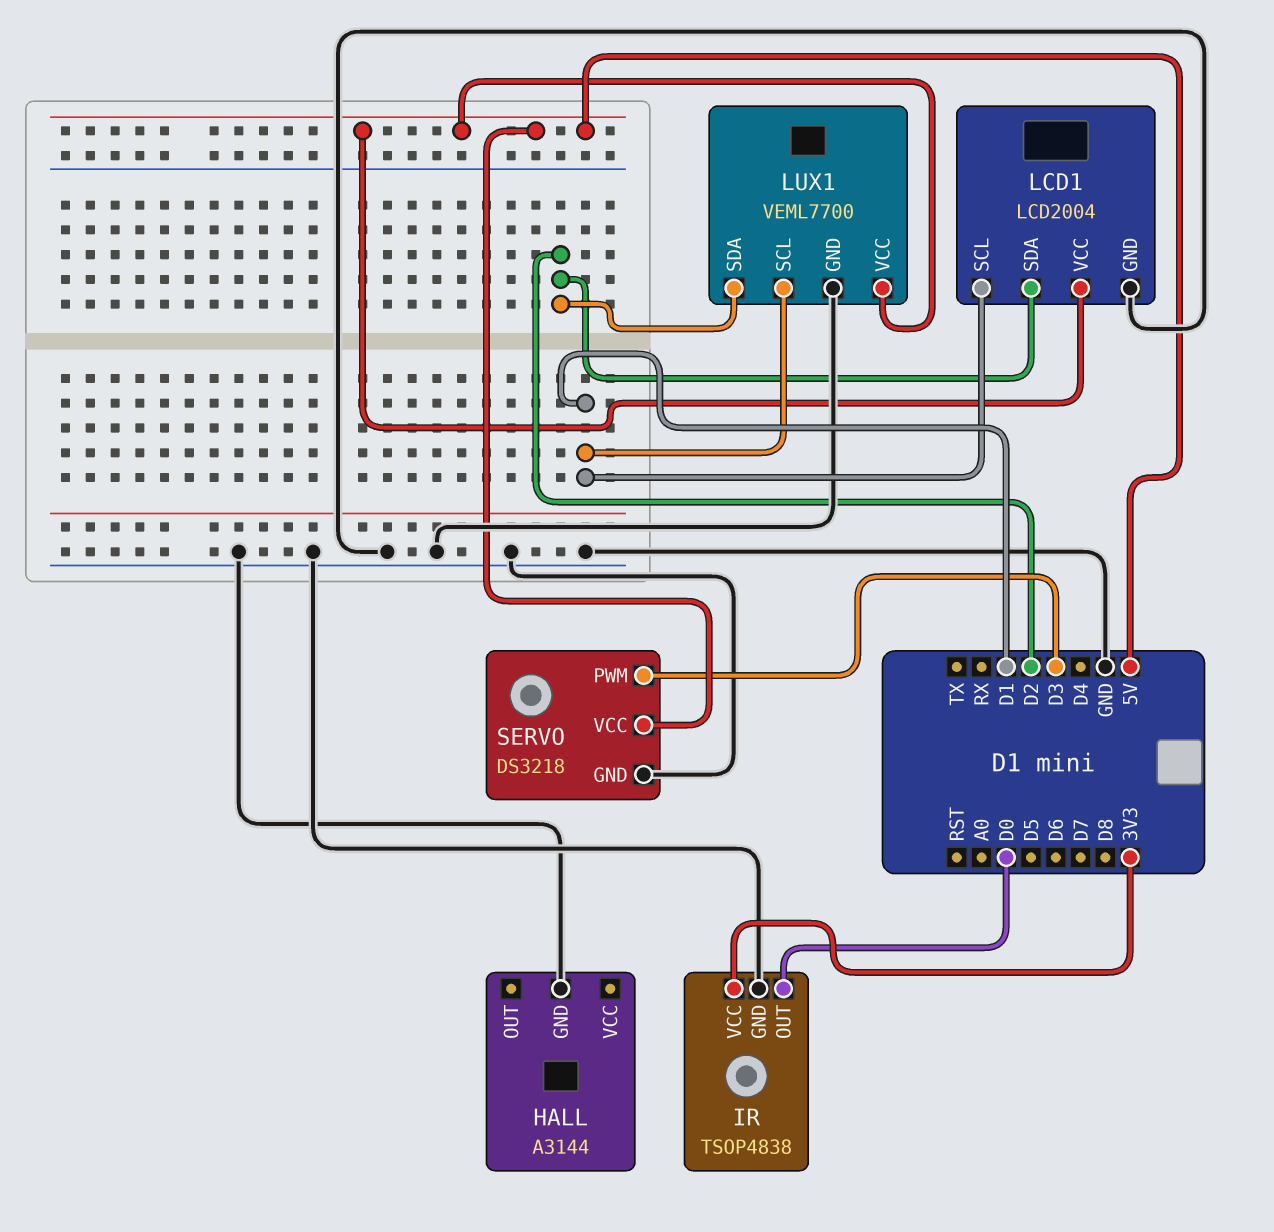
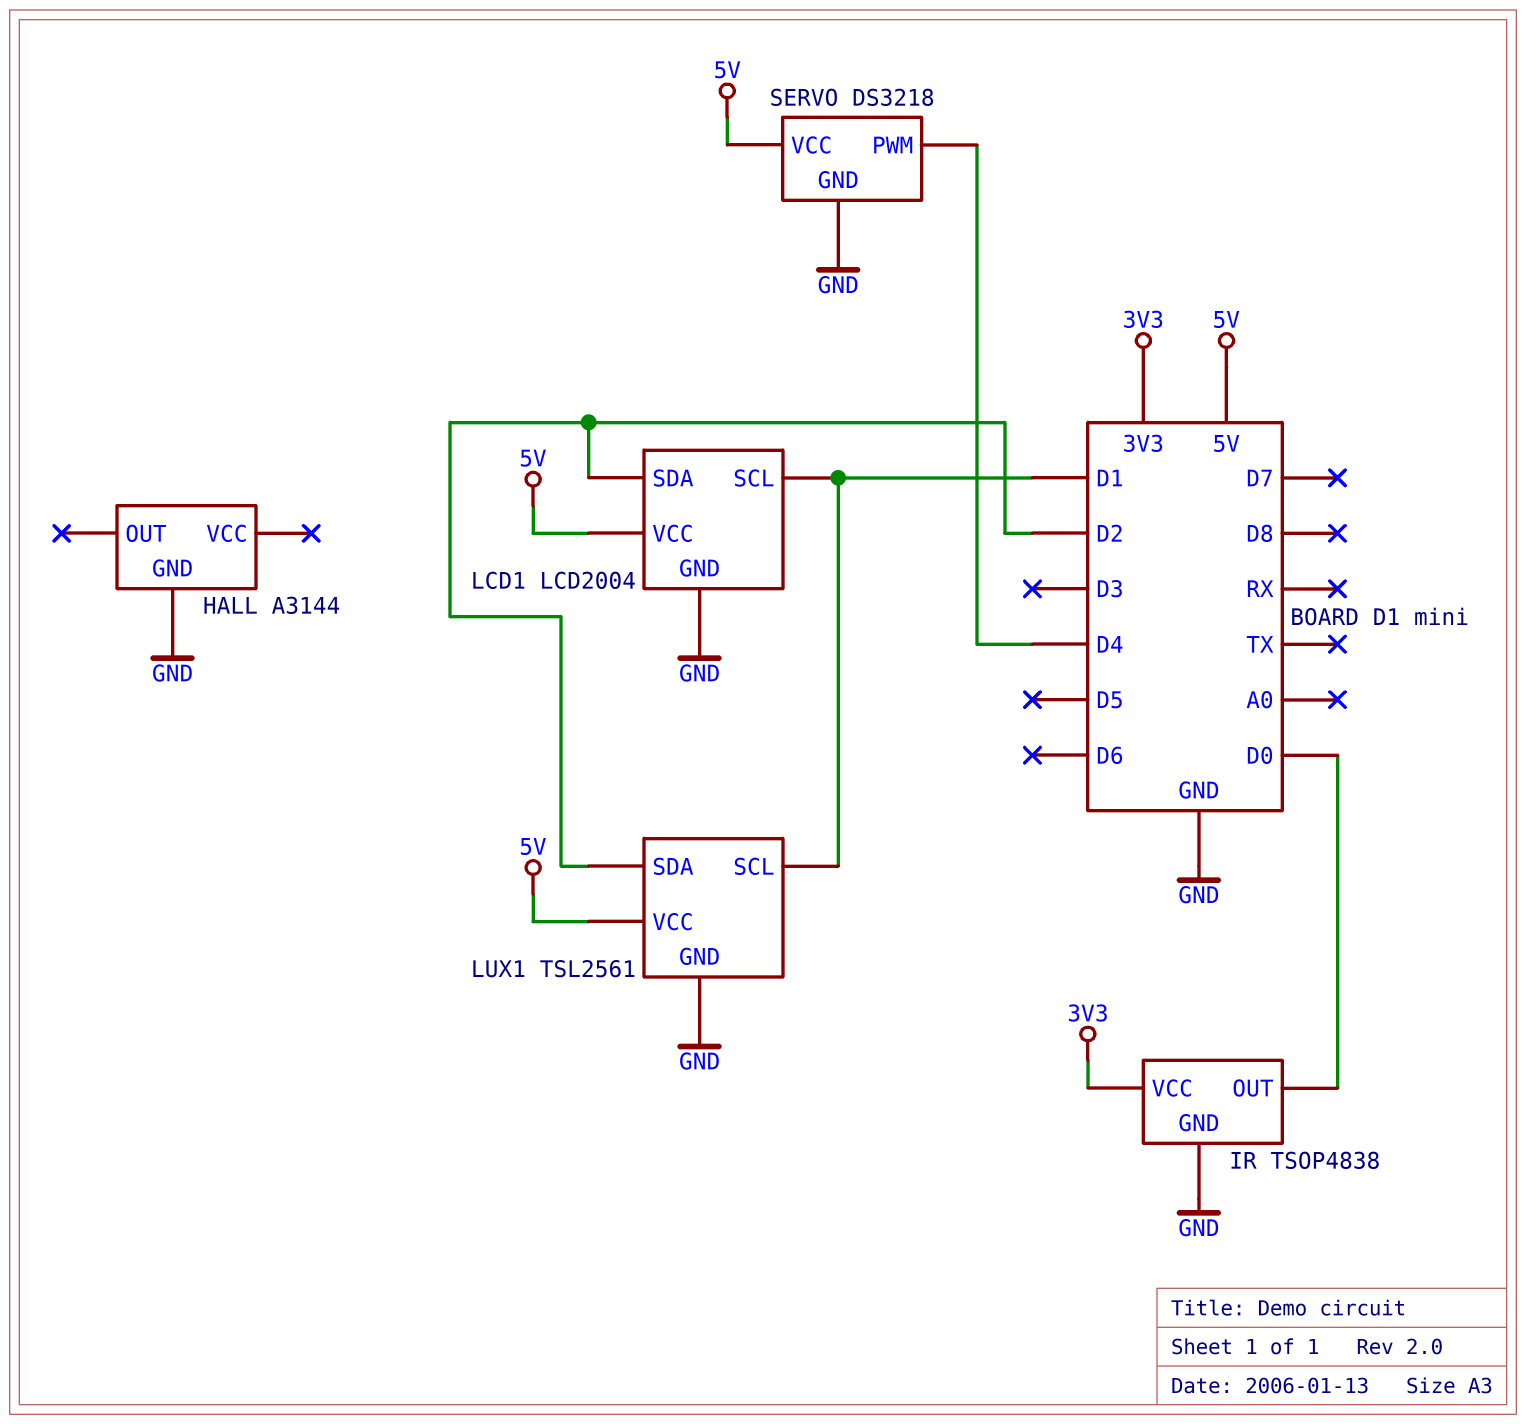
LUX1: VEML7700 -> TSL2561
SERVO pin PWM: D3 -> D4

